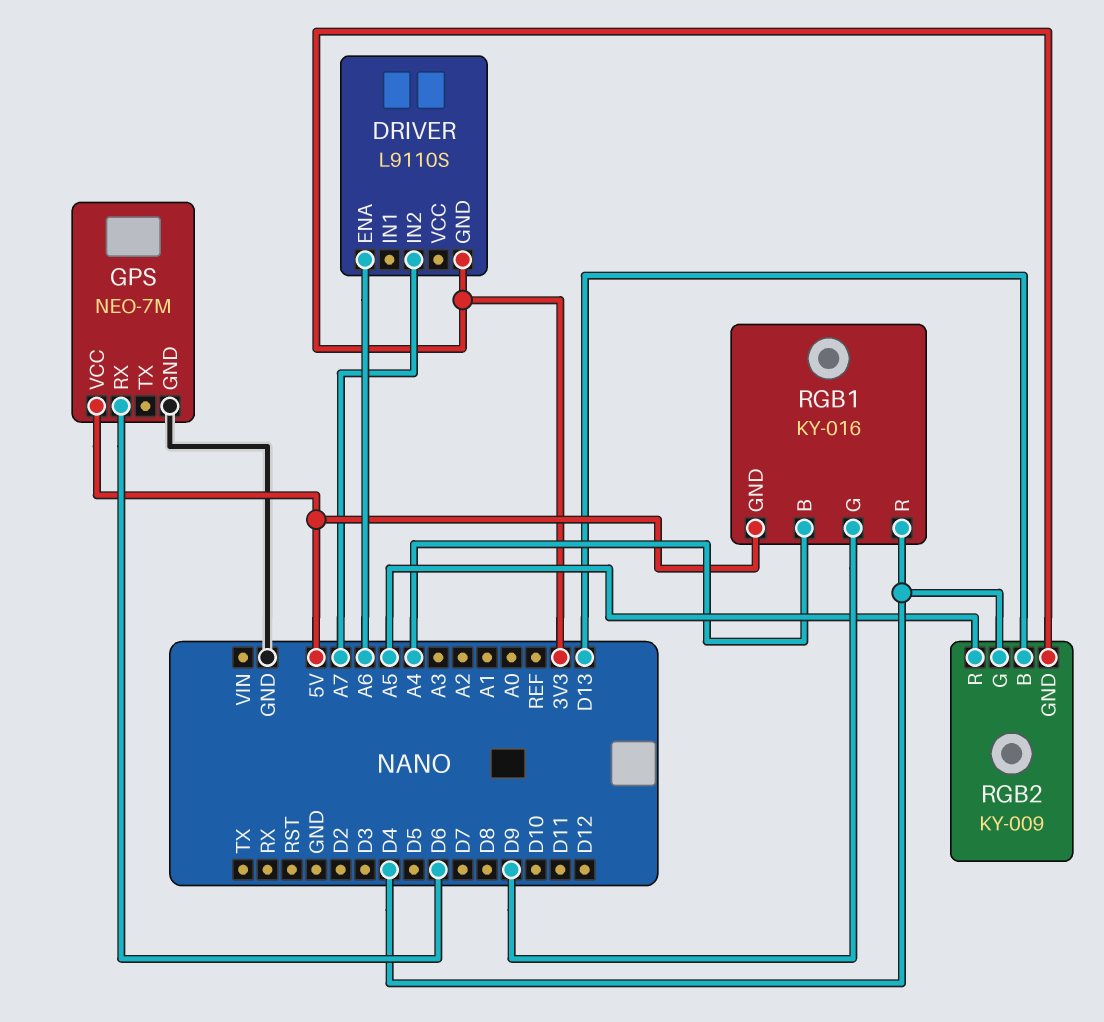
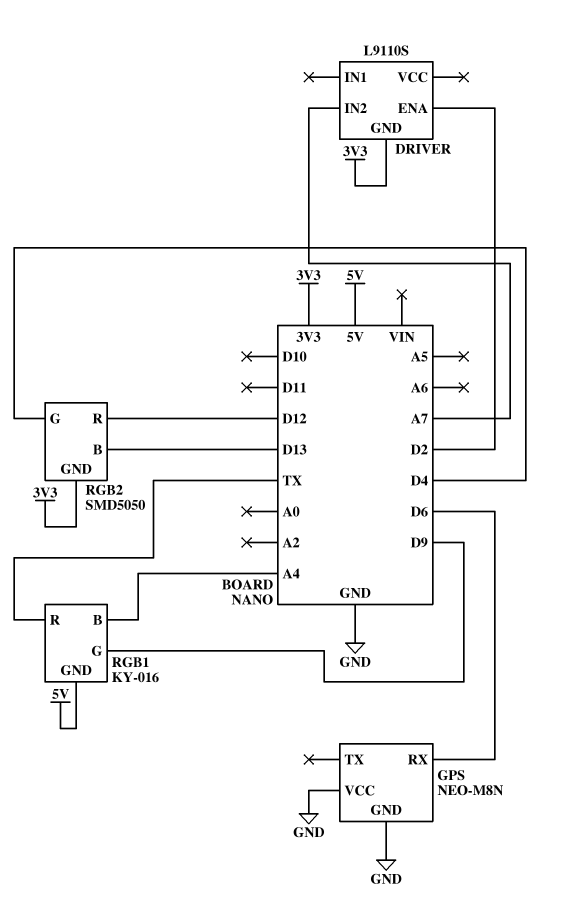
DRIVER pin ENA: A6 -> D2
GPS: NEO-7M -> NEO-M8N
GPS pin VCC: 5V -> GND
RGB1 pin R: D4 -> TX
RGB2: KY-009 -> SMD5050
RGB2 pin R: A5 -> D12

